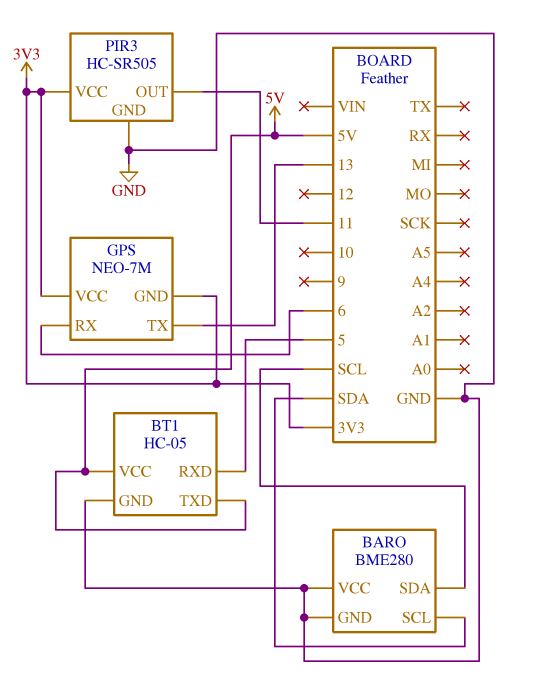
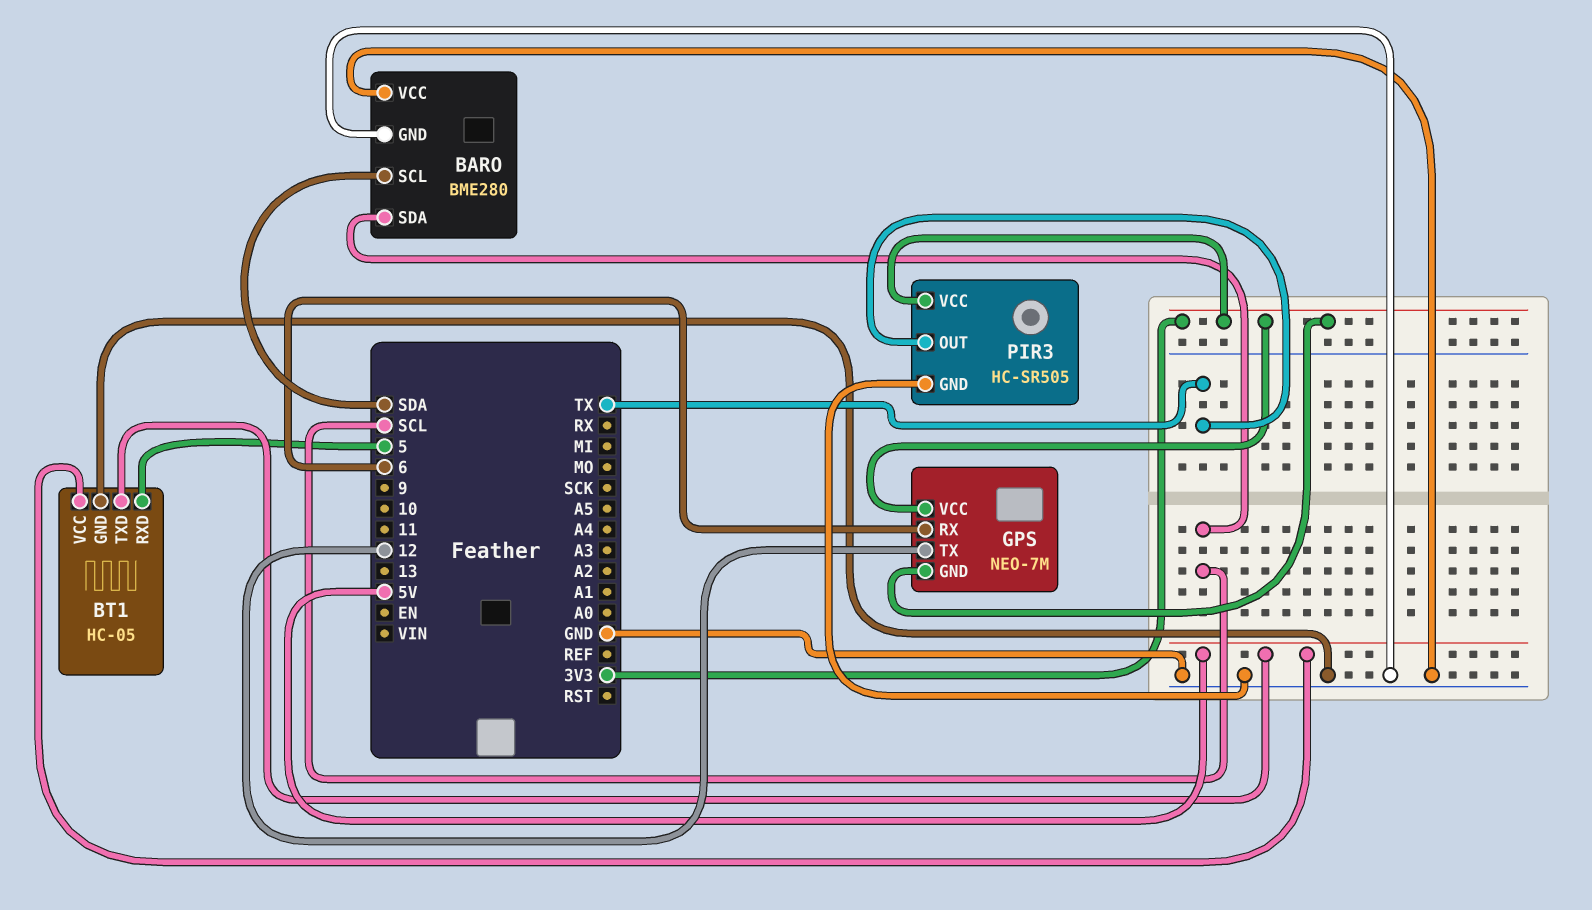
GPS pin TX: 13 -> 12
PIR3 pin OUT: 11 -> TX

